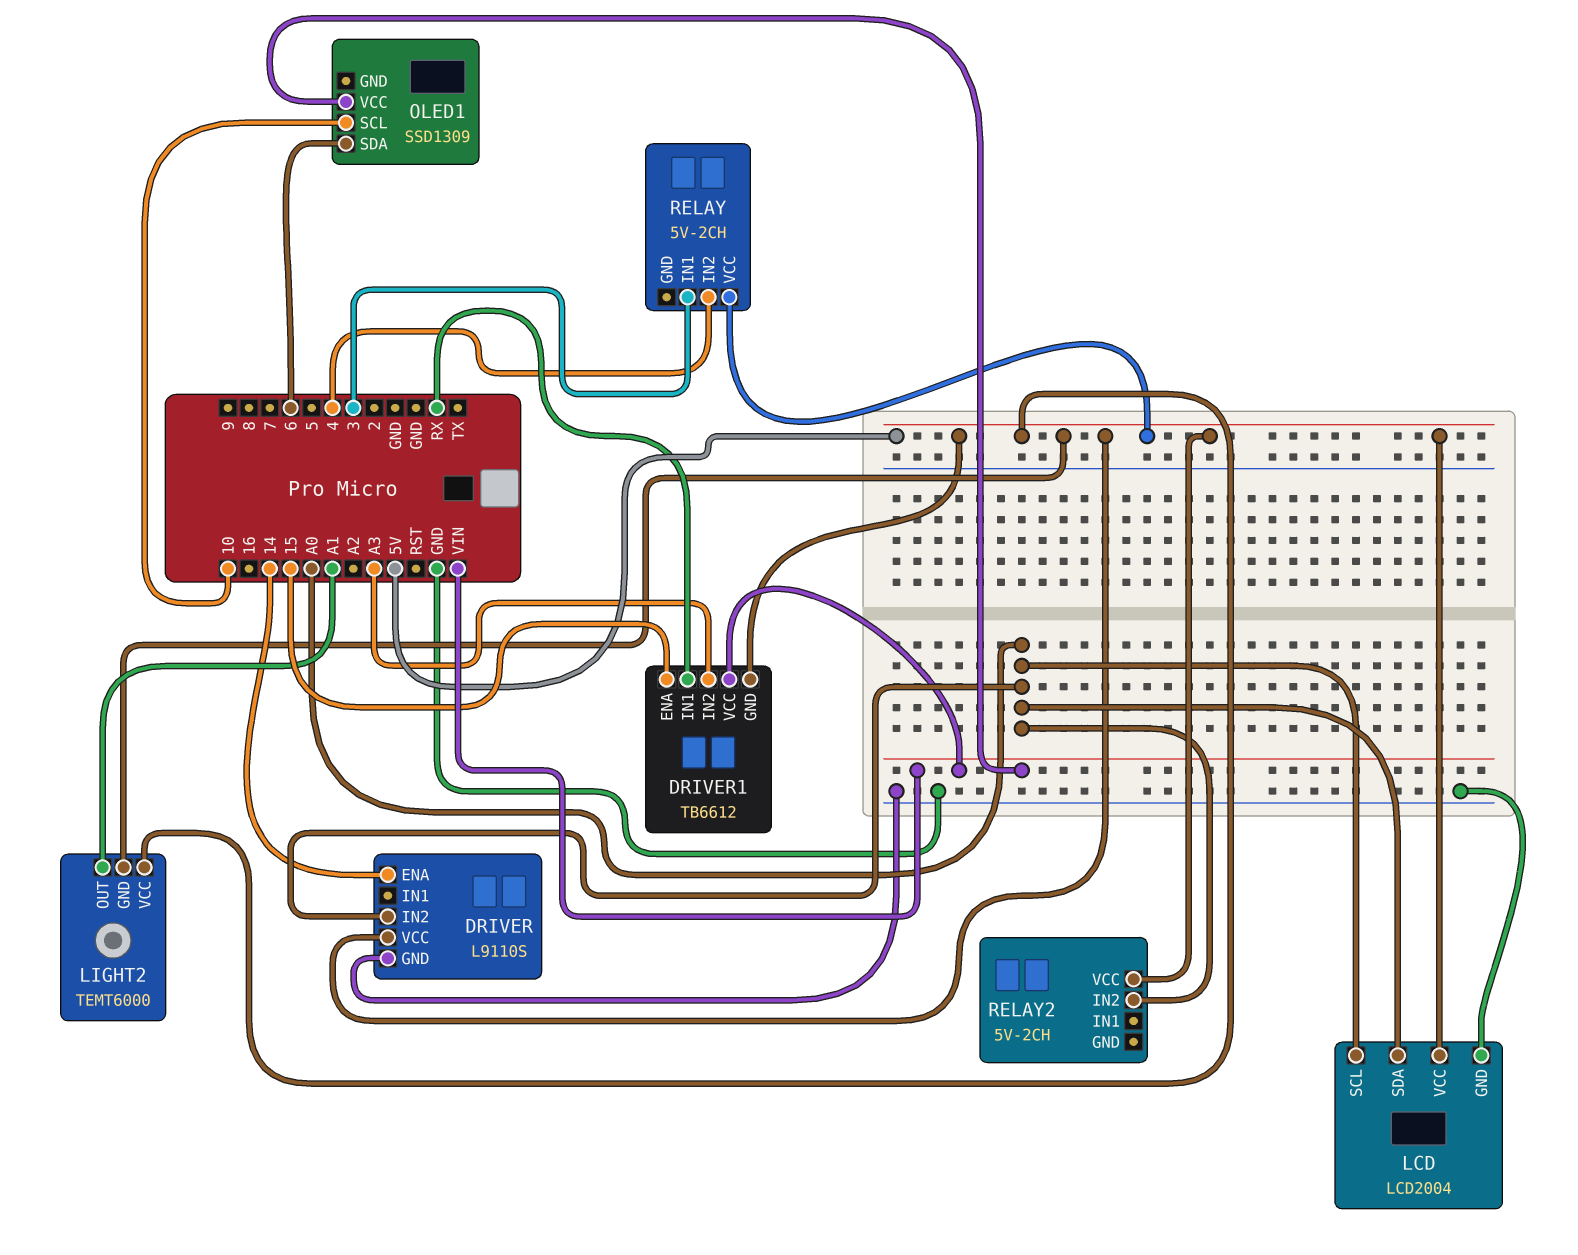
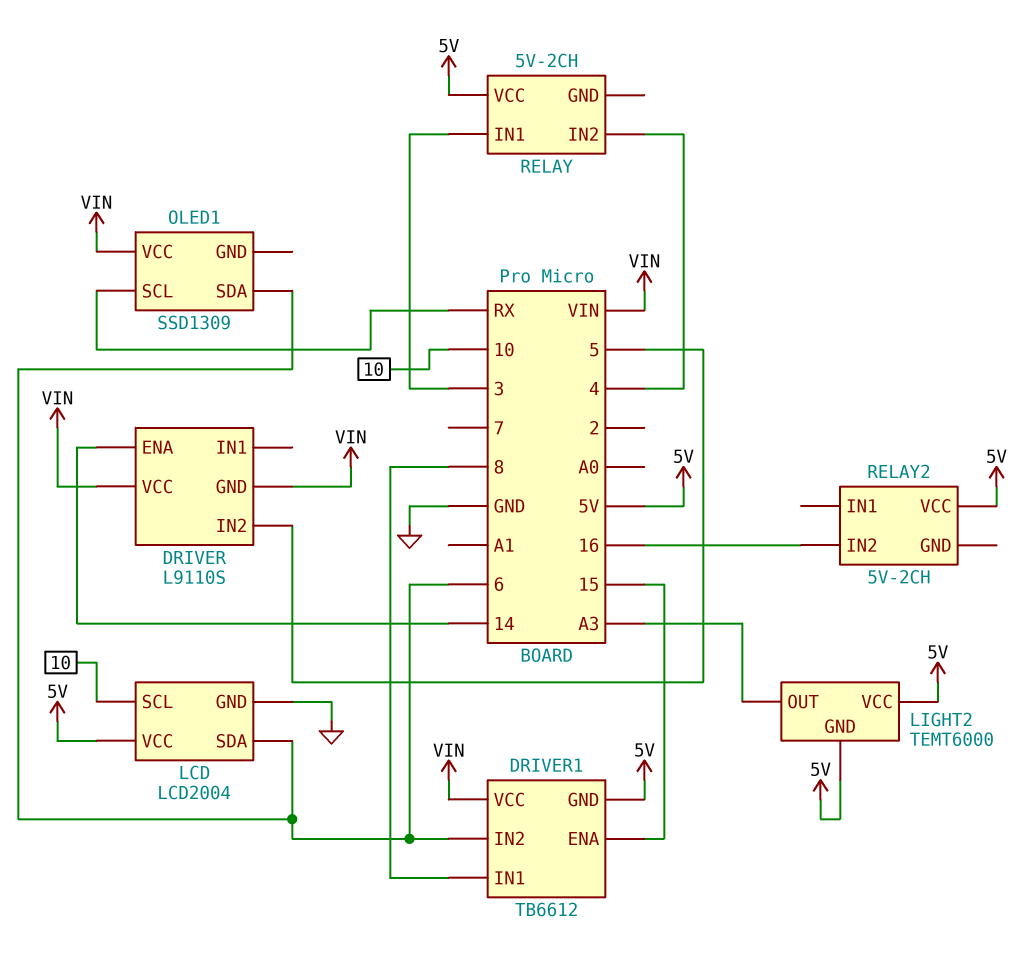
DRIVER pin GND: GND -> VIN
DRIVER pin IN2: A0 -> 5
DRIVER pin VCC: 5V -> VIN
DRIVER1 pin IN1: RX -> 8
DRIVER1 pin IN2: A3 -> 6
LCD pin SCL: A0 -> 10
LCD pin SDA: A0 -> 6
LIGHT2 pin OUT: A1 -> A3
OLED1 pin SCL: 10 -> RX
RELAY2 pin IN2: A0 -> 16

